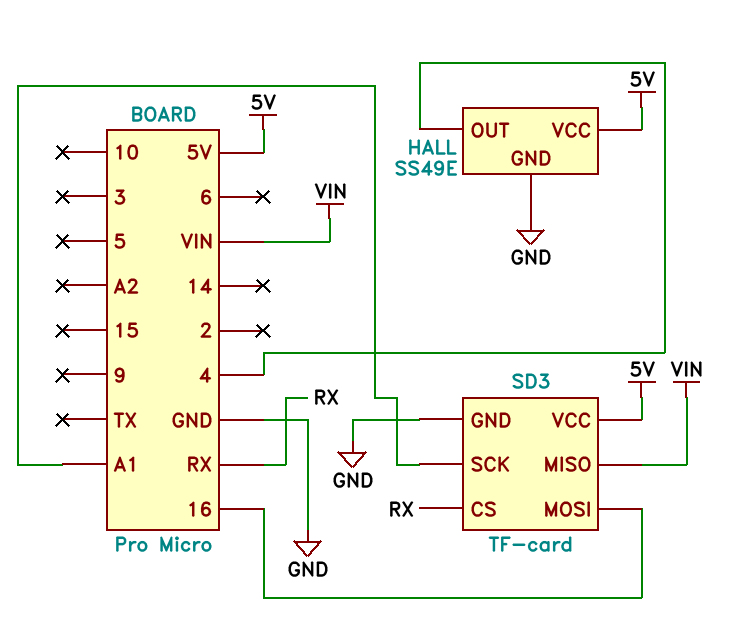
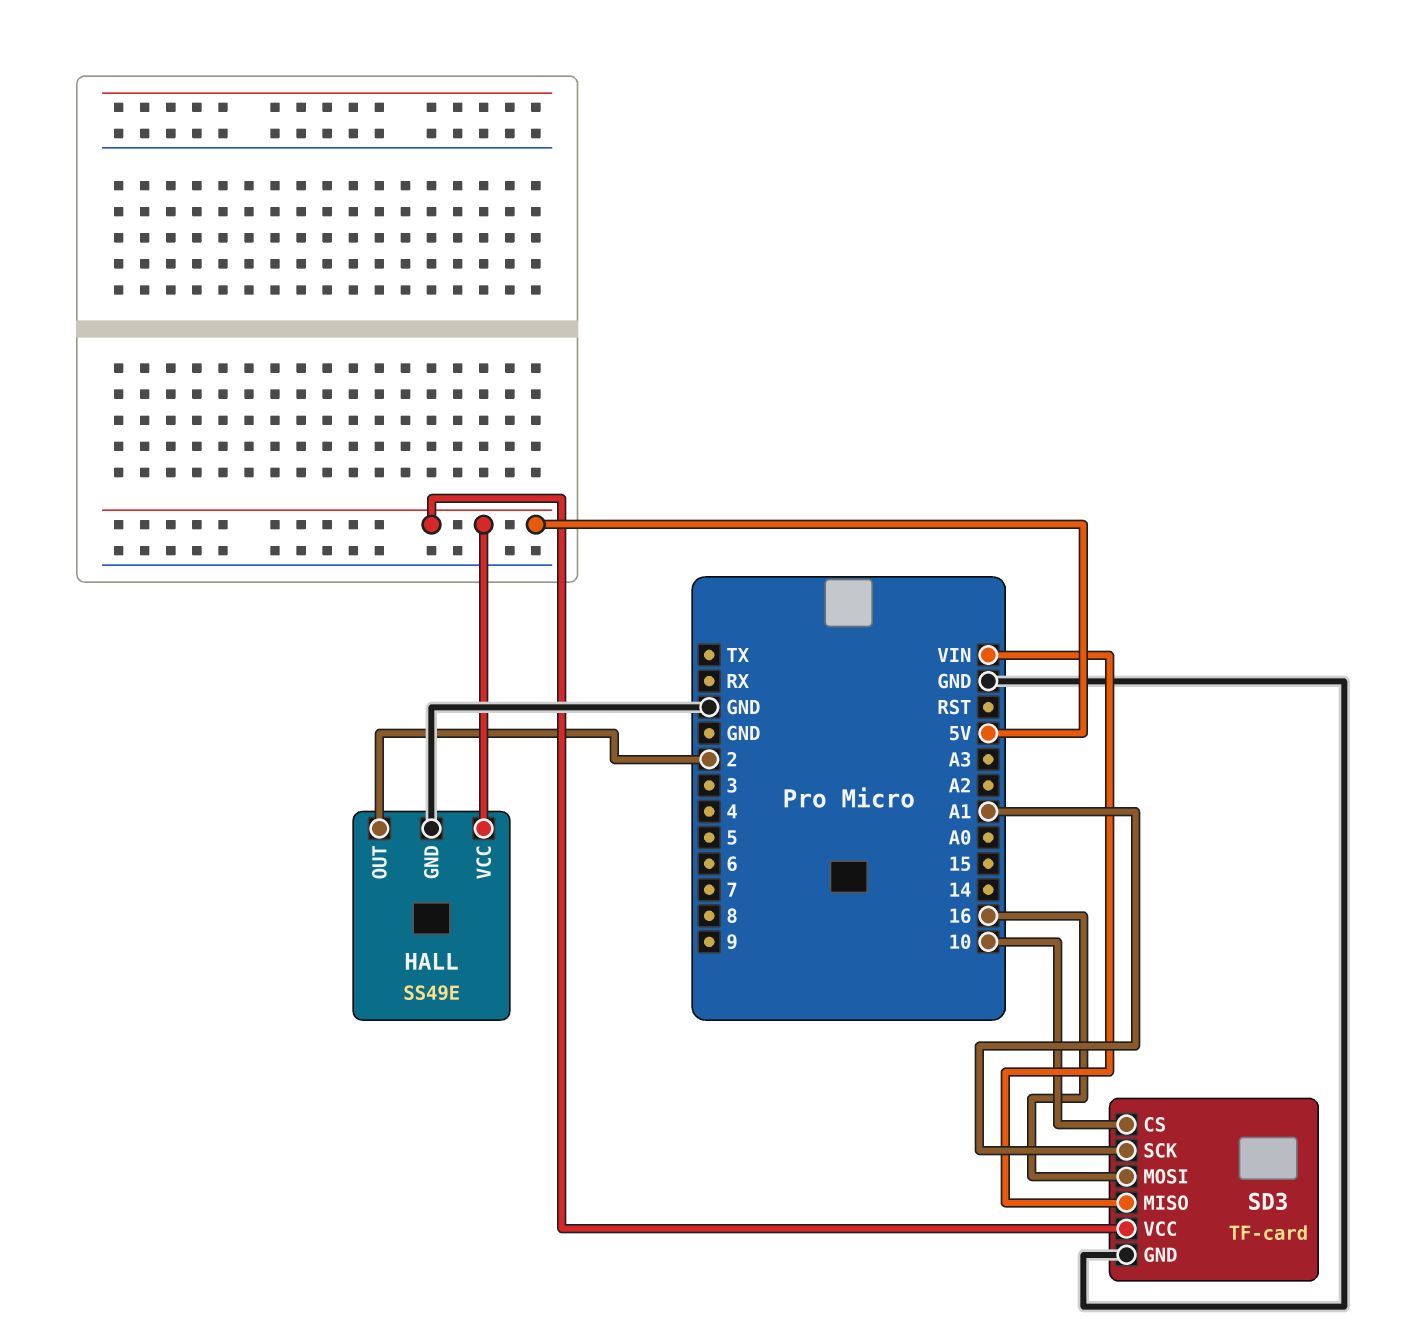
HALL pin OUT: 4 -> 2
SD3 pin CS: RX -> 10

